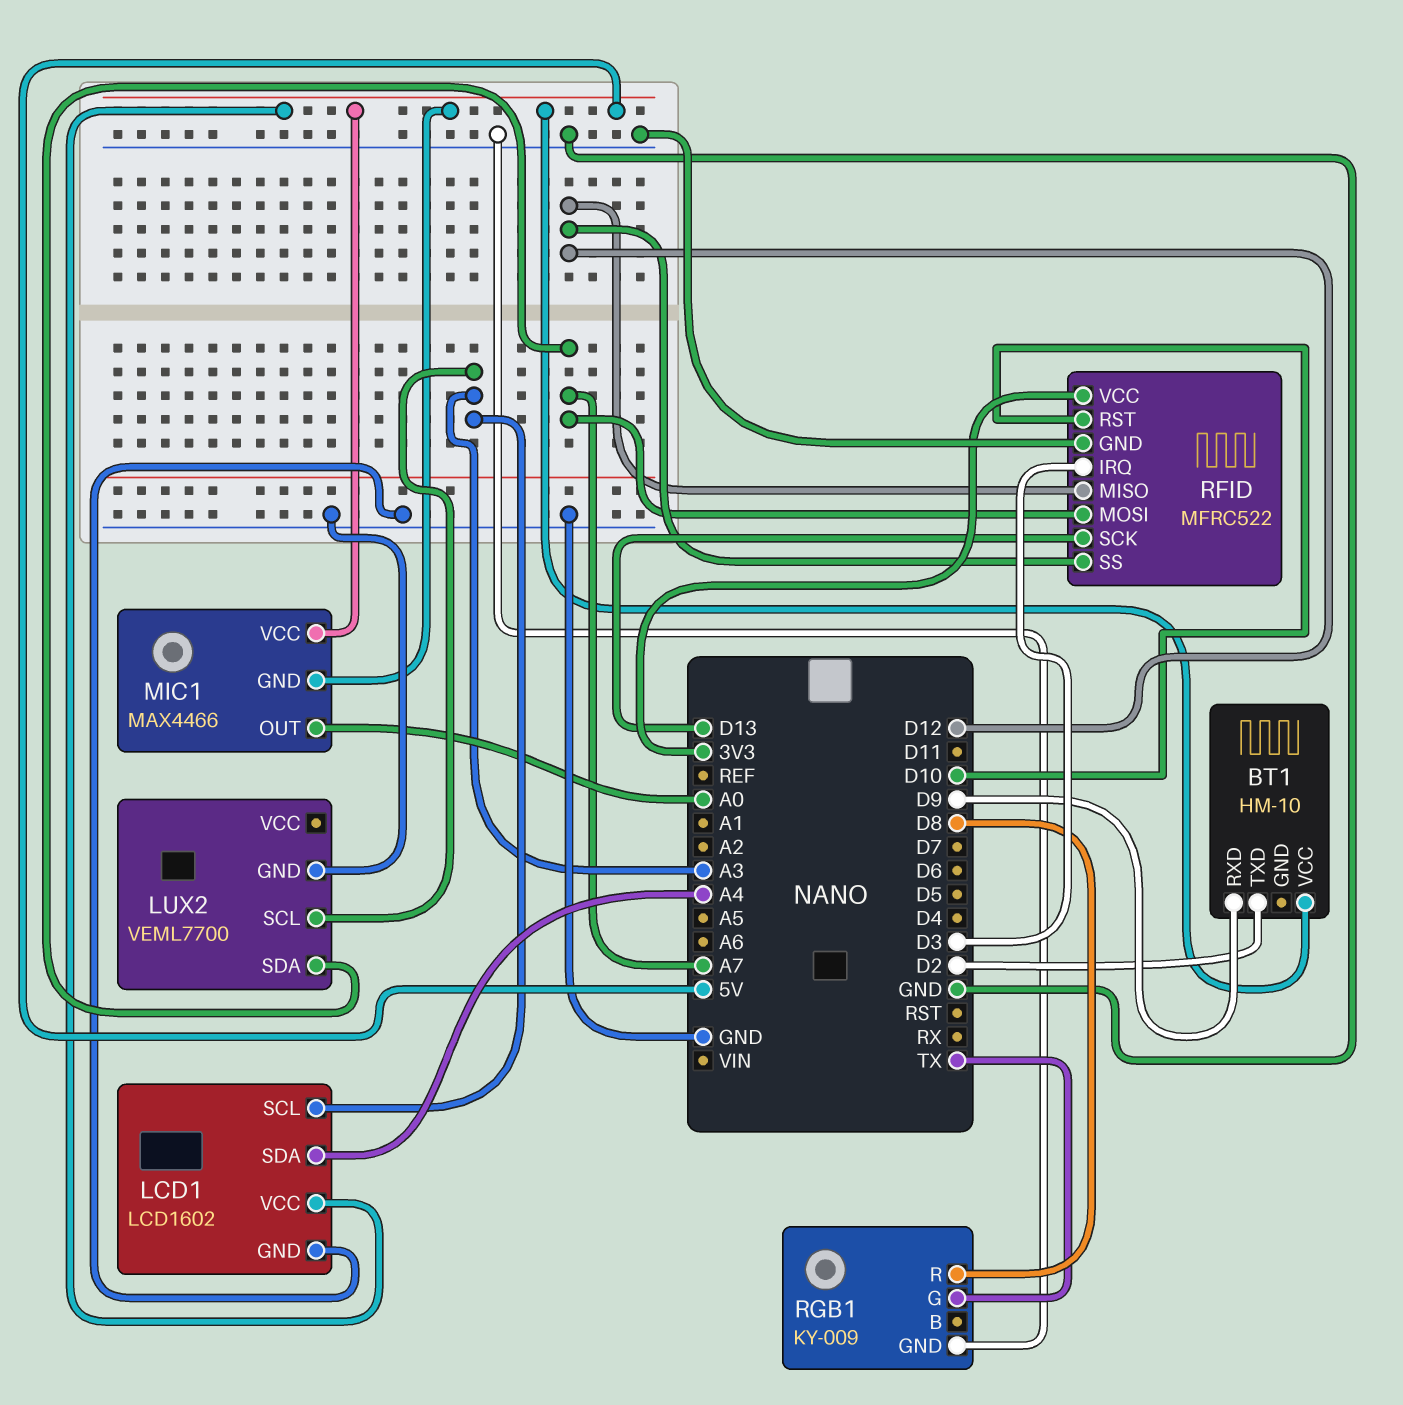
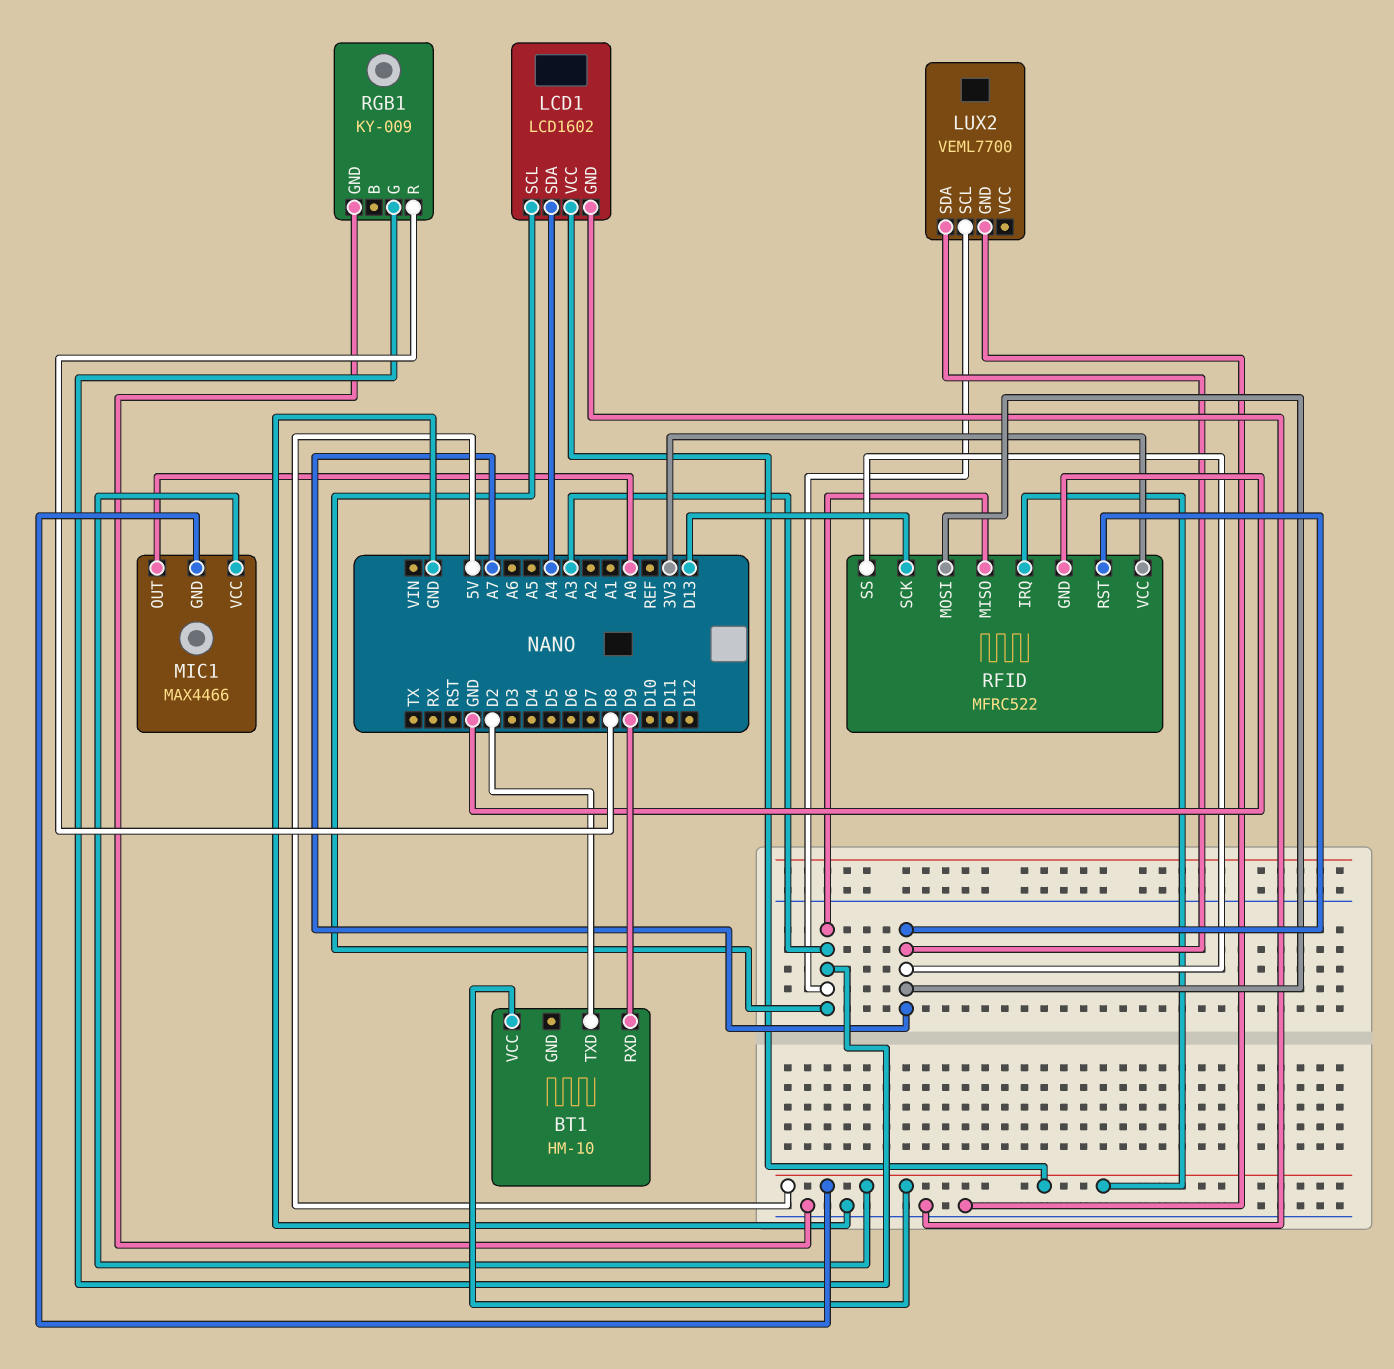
RFID pin IRQ: D3 -> 5V
RFID pin MISO: D12 -> A3
RFID pin RST: D10 -> A7
RFID pin SS: D12 -> A7
RGB1 pin G: TX -> A3

